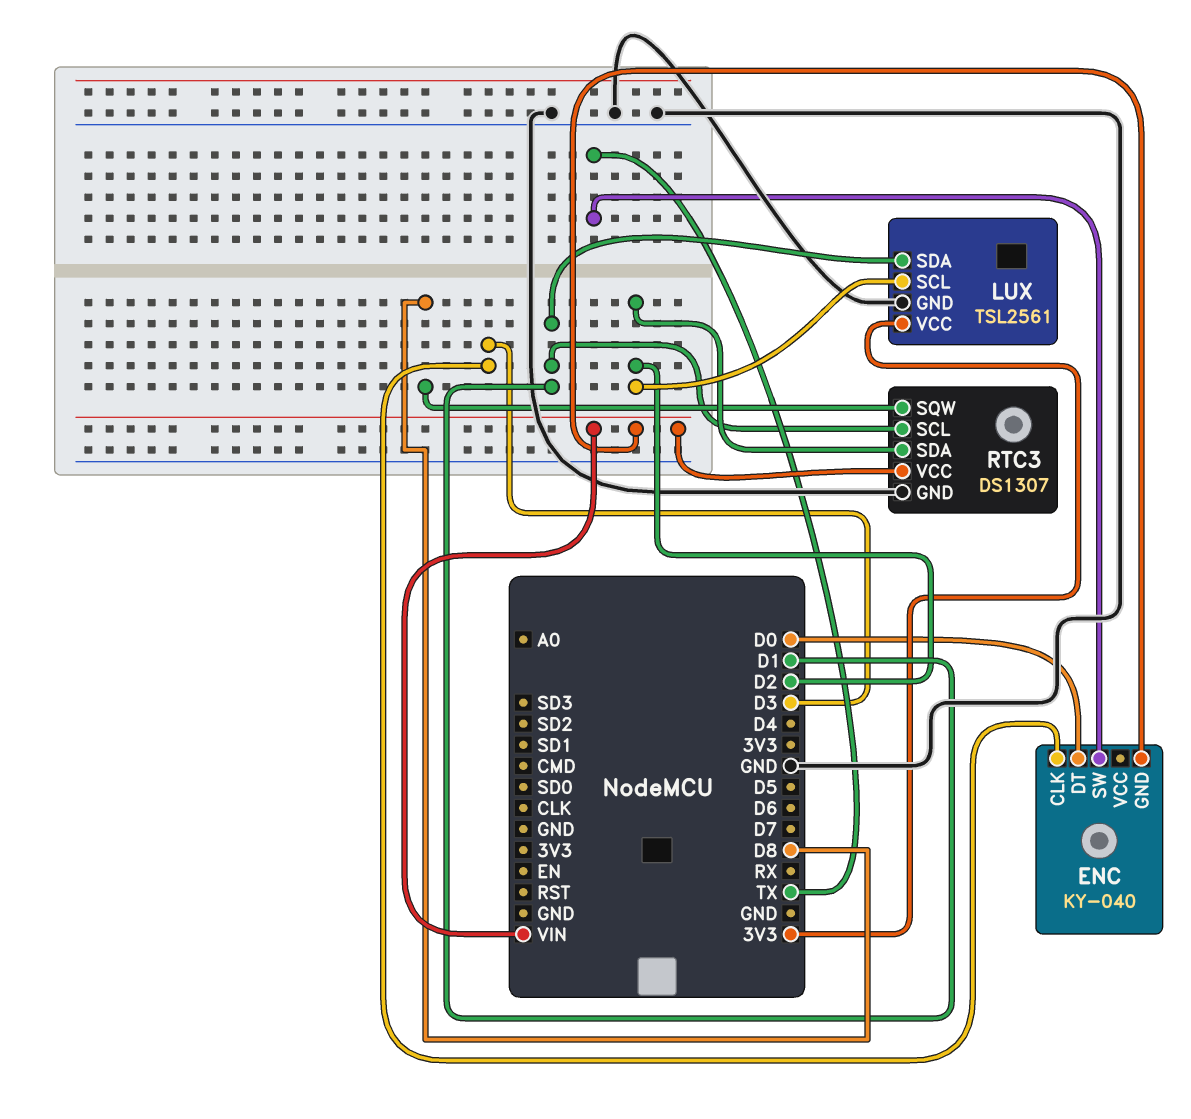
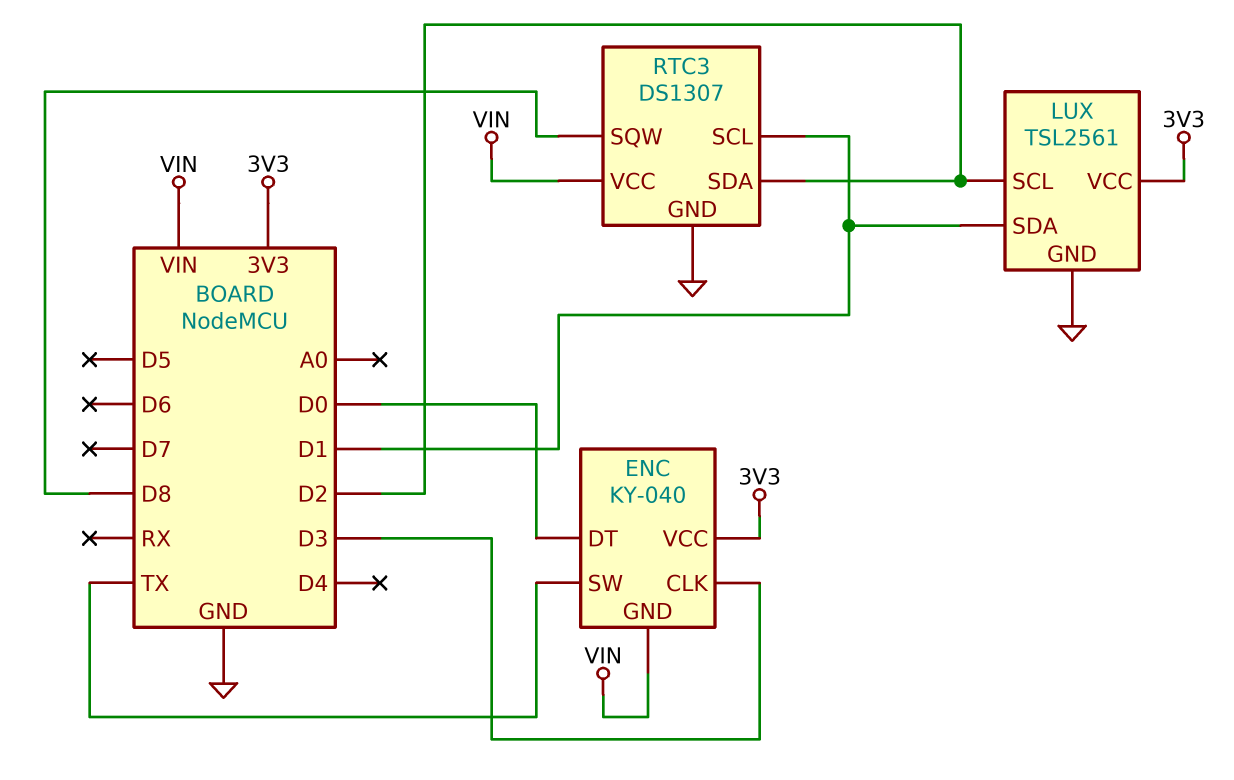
ENC pin VCC: none -> 3V3

